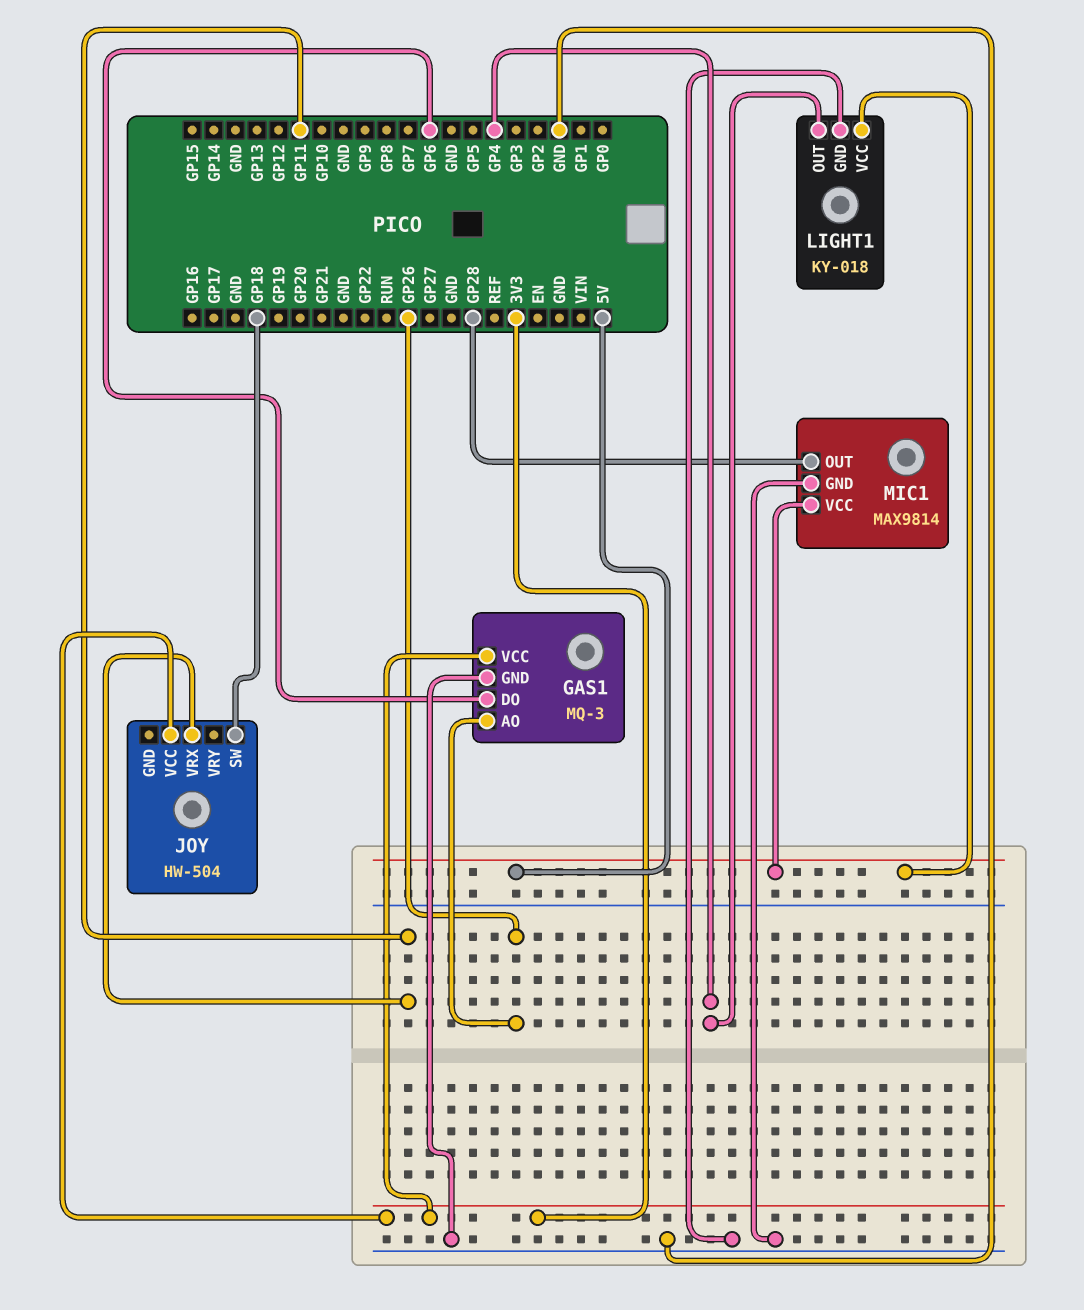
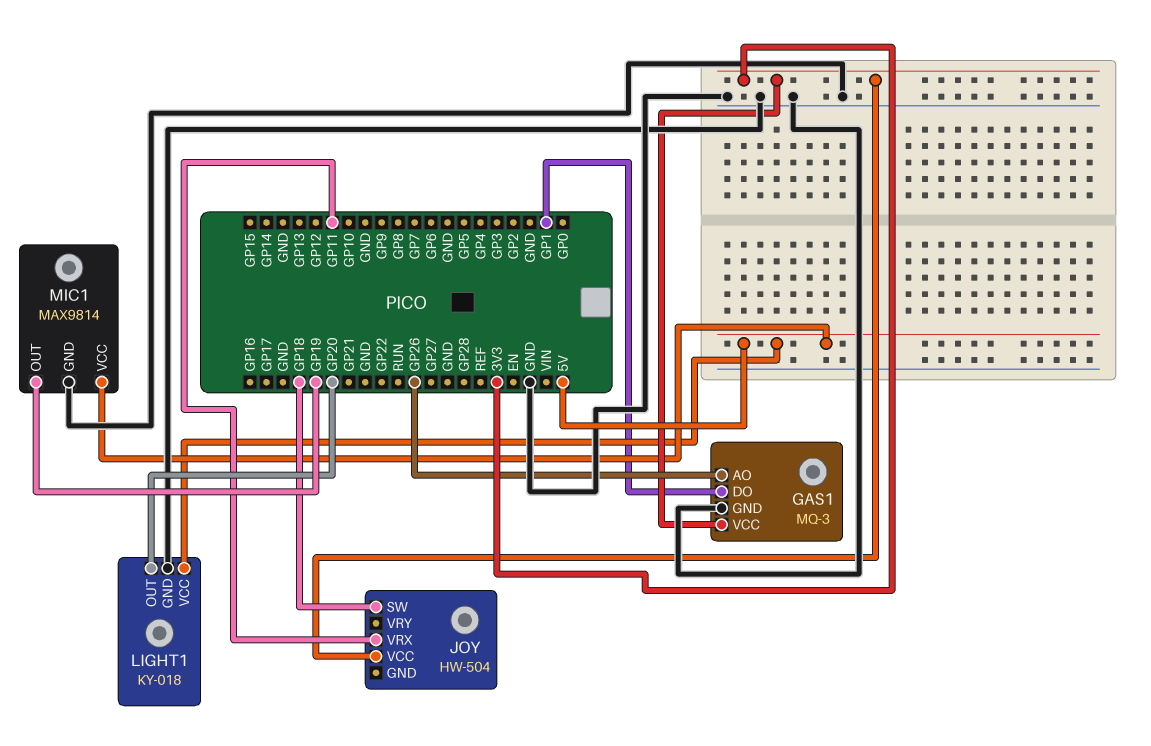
GAS1 pin DO: GP6 -> GP1
LIGHT1 pin OUT: GP4 -> GP20
MIC1 pin OUT: GP28 -> GP19

